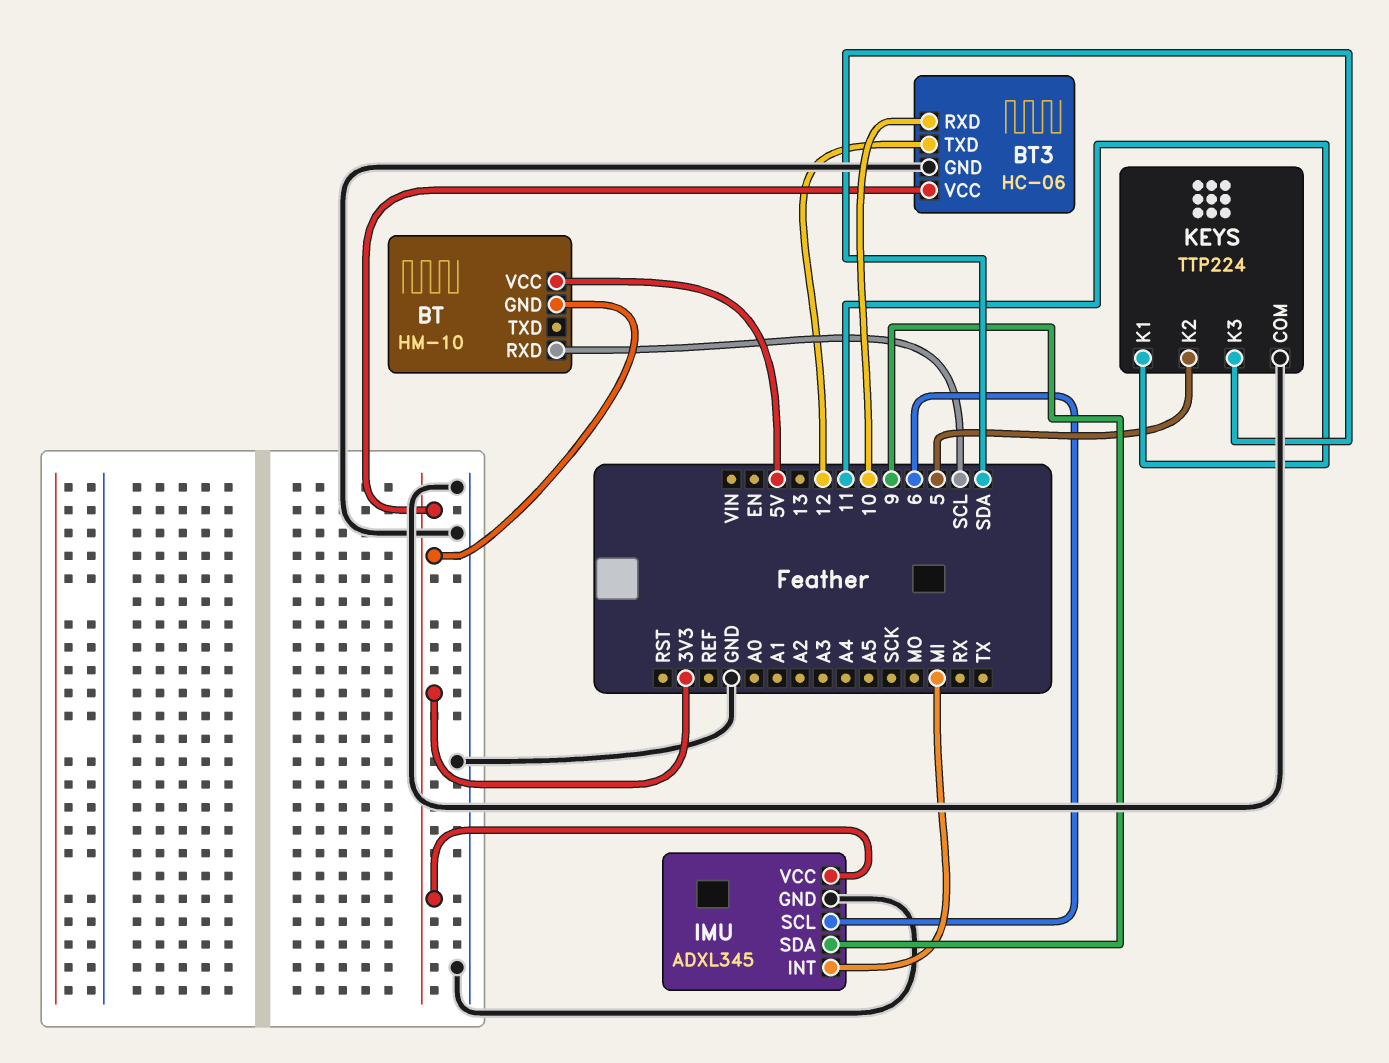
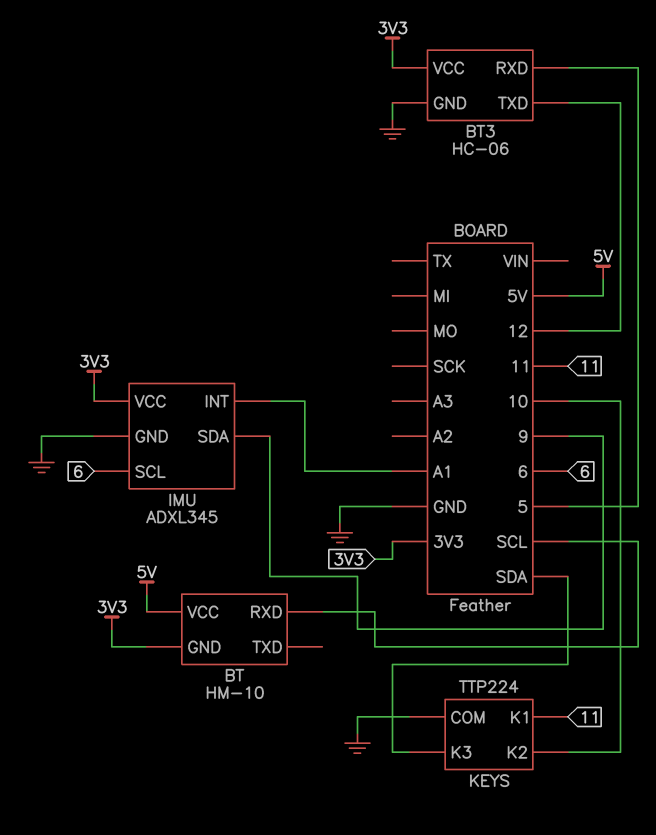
BT3 pin RXD: 10 -> 5
IMU pin INT: MI -> A1
KEYS pin K2: 5 -> 10

